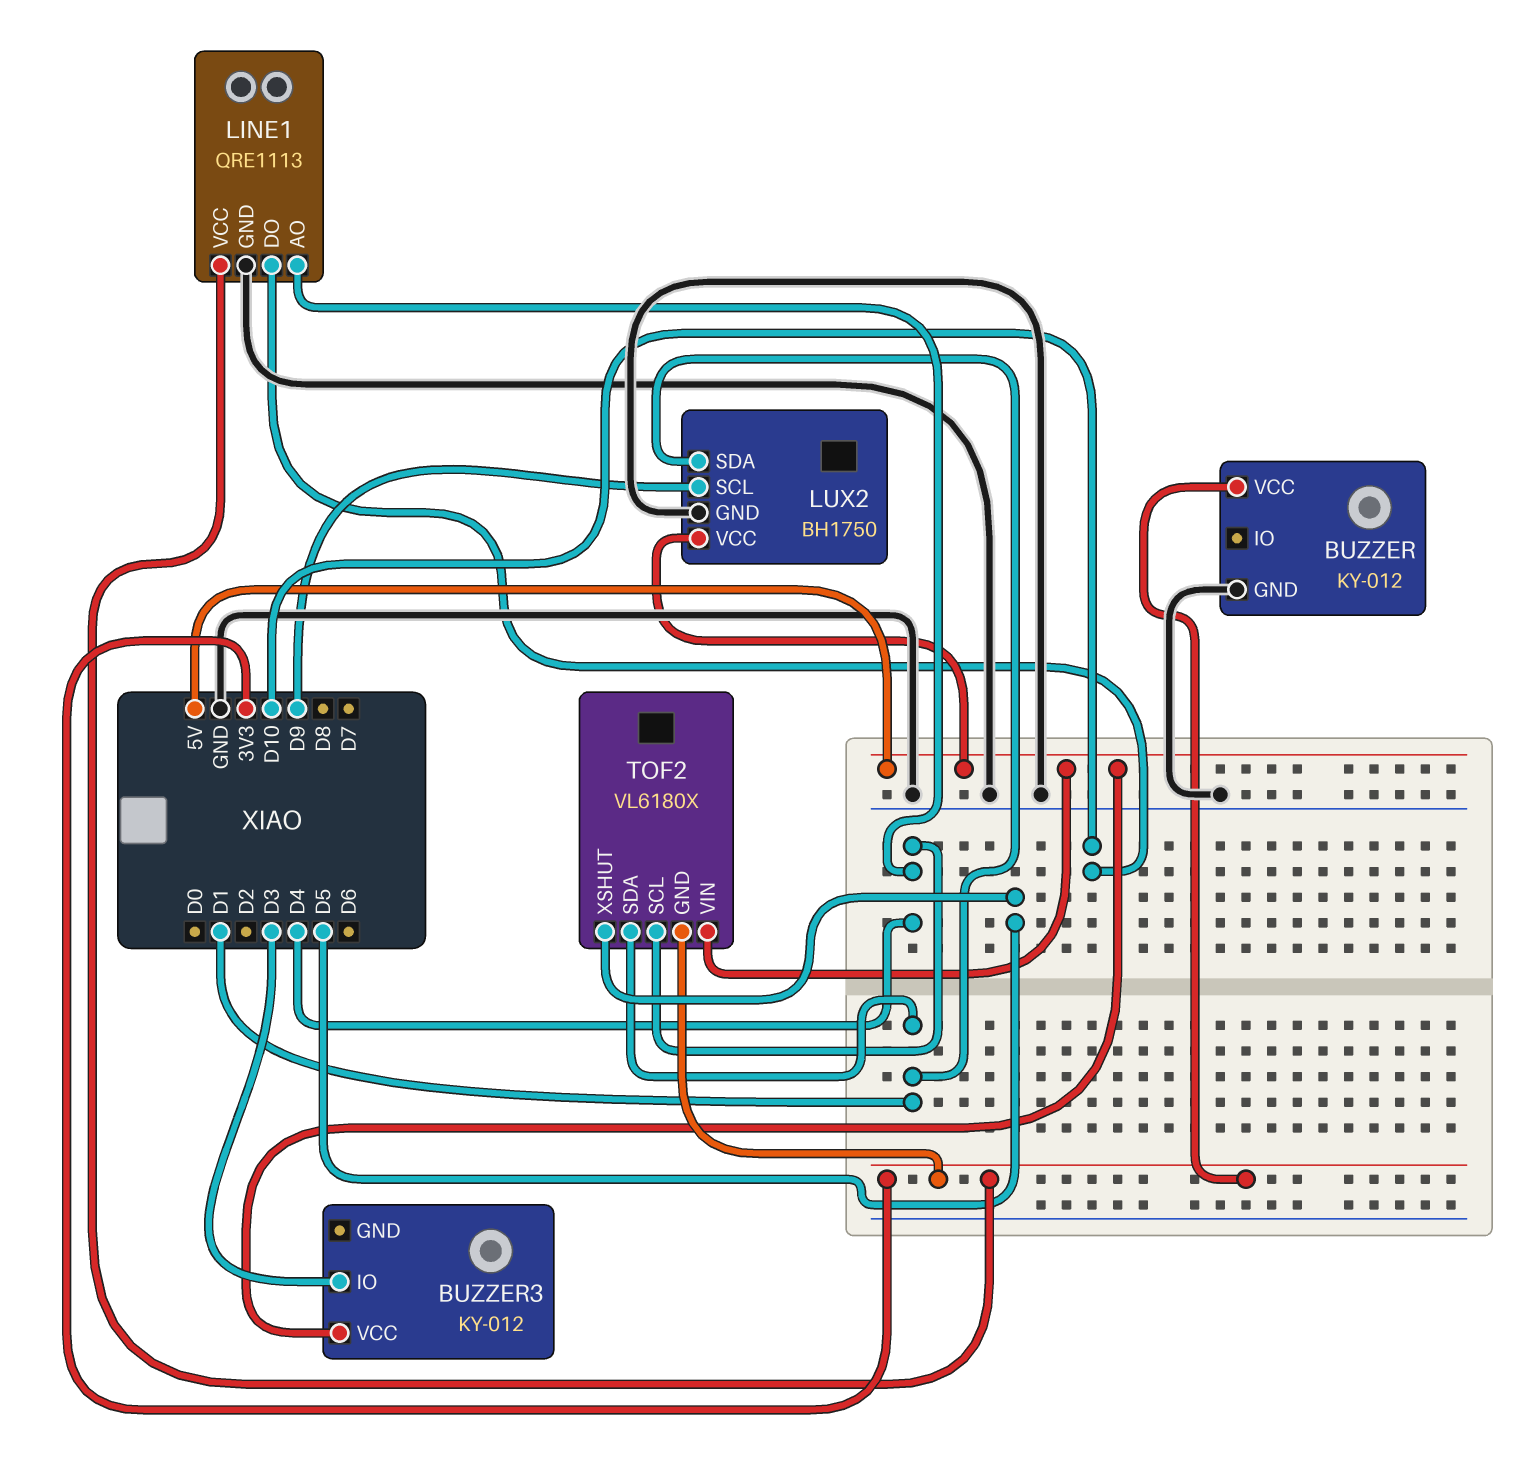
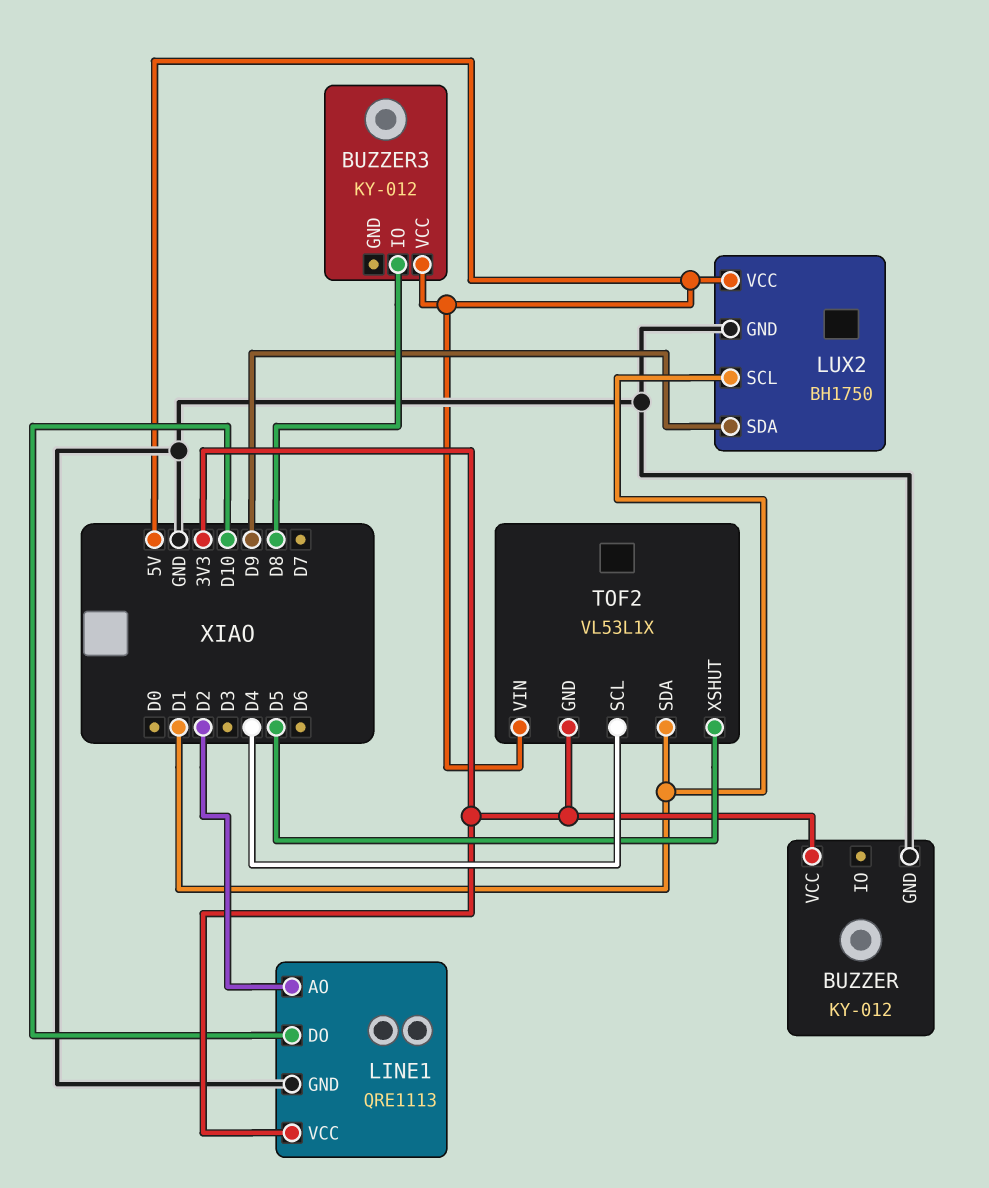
BUZZER3 pin IO: D3 -> D8
LINE1 pin AO: D4 -> D2
LUX2 pin SCL: D9 -> D1
LUX2 pin SDA: D1 -> D9
TOF2: VL6180X -> VL53L1X

